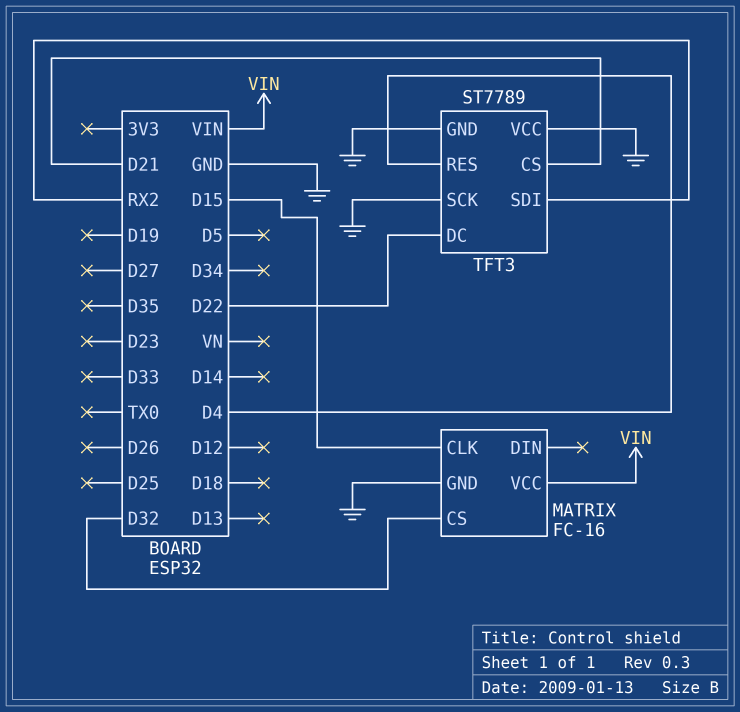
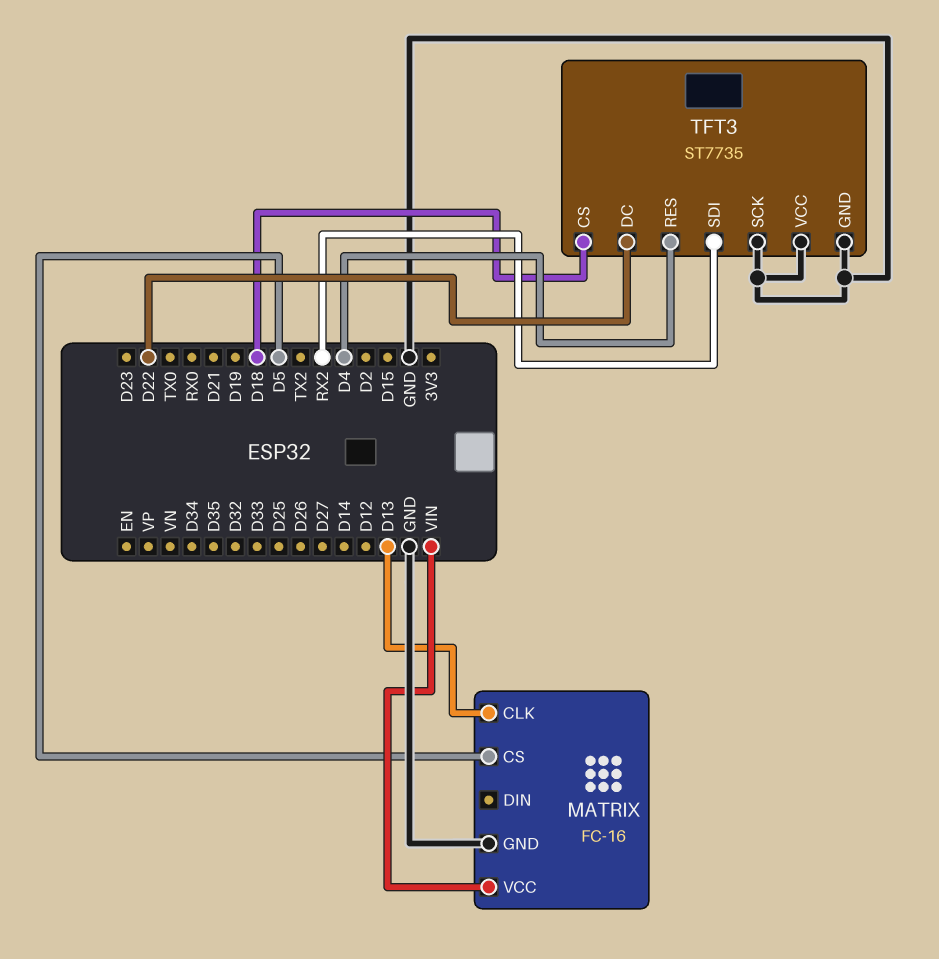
MATRIX pin CLK: D15 -> D13
MATRIX pin CS: D32 -> D5
TFT3: ST7789 -> ST7735
TFT3 pin CS: D21 -> D18

